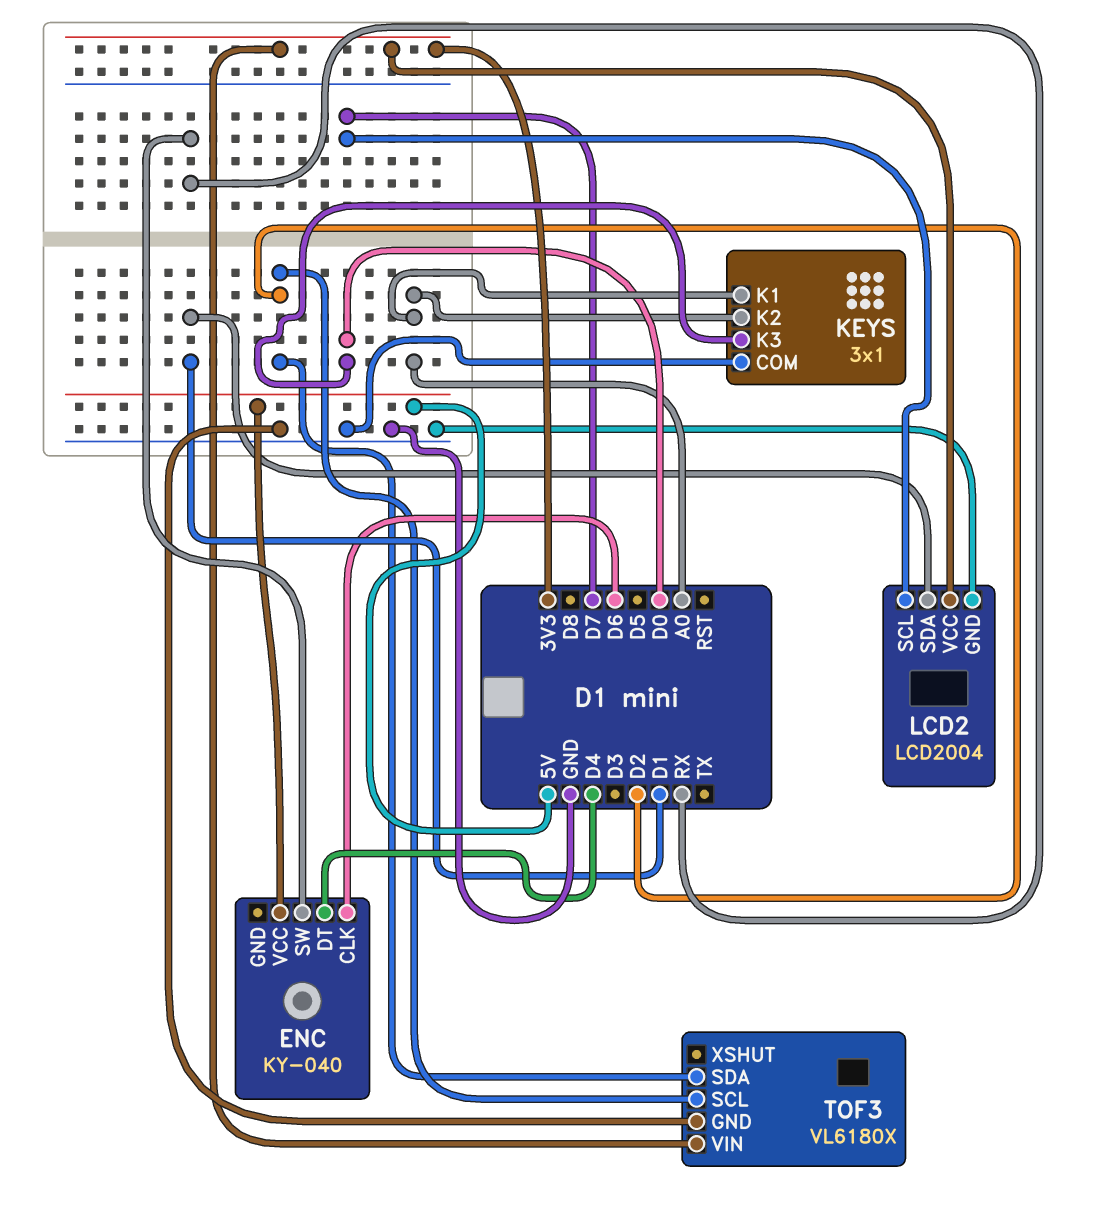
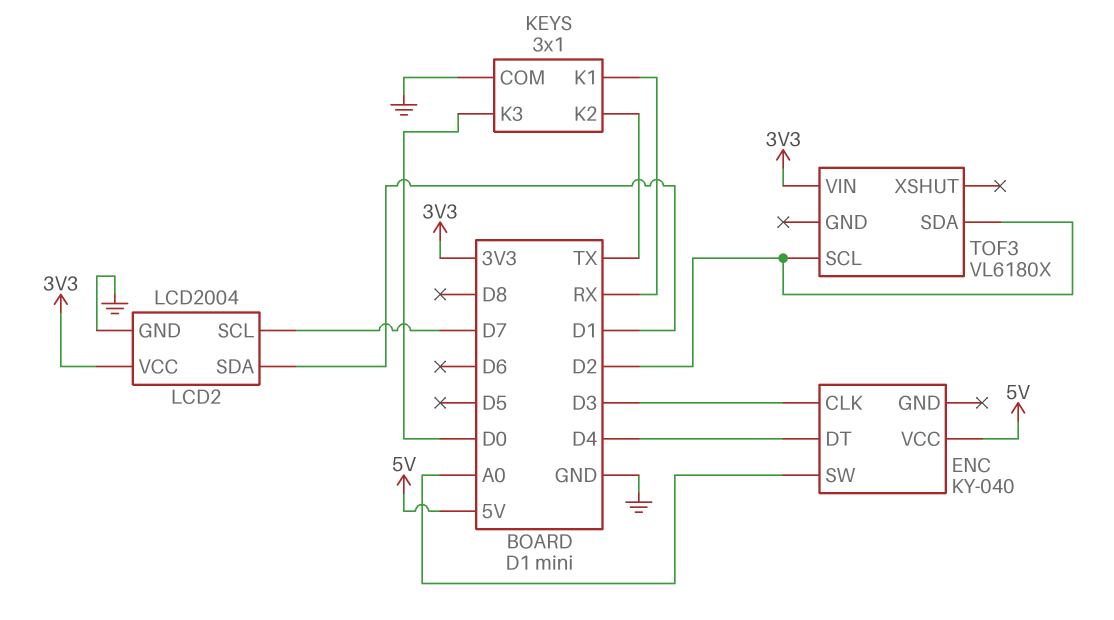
ENC pin CLK: D6 -> D3
ENC pin SW: RX -> A0
KEYS pin K1: A0 -> RX
KEYS pin K2: A0 -> TX
TOF3 pin GND: GND -> none

